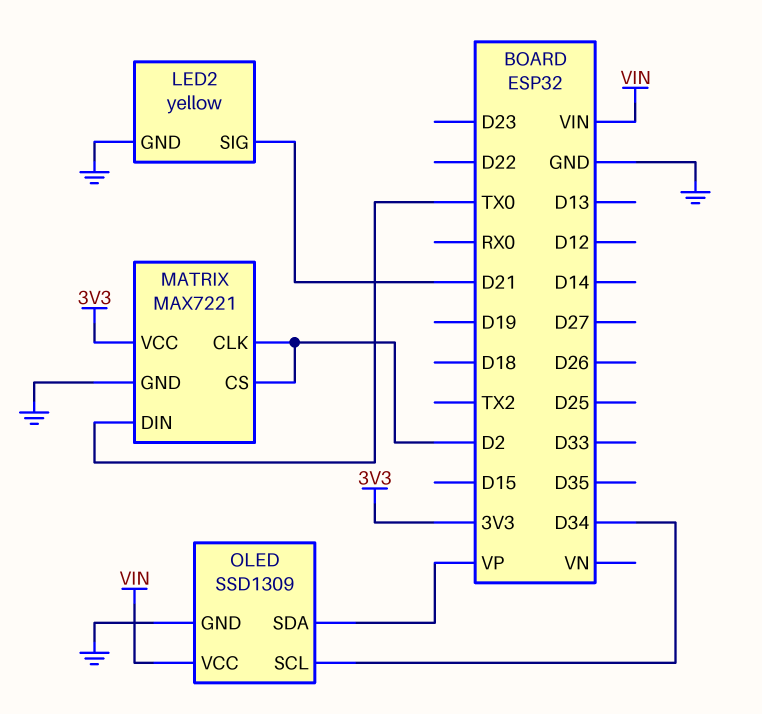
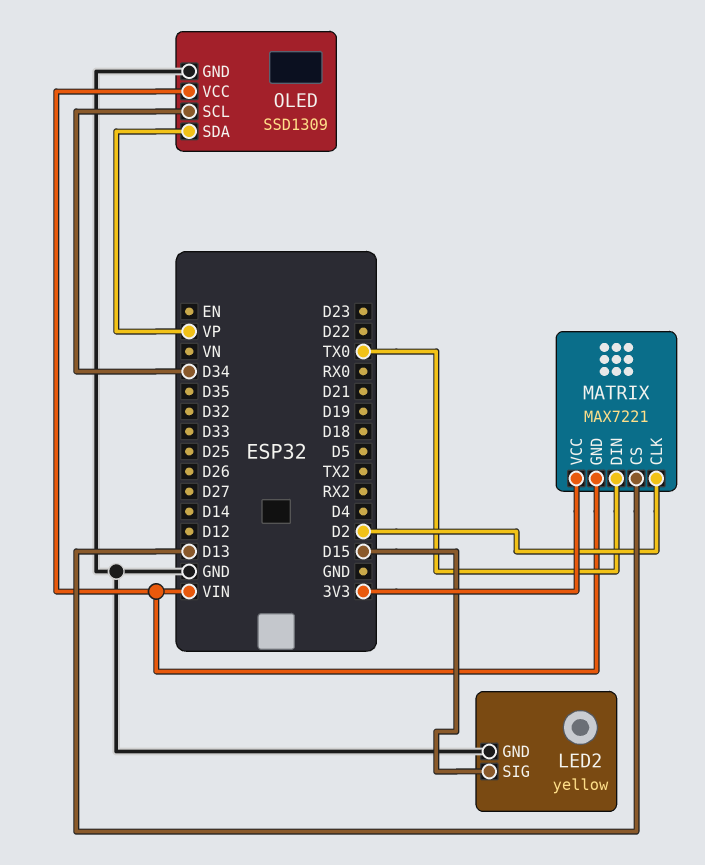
LED2 pin SIG: D21 -> D15
MATRIX pin CS: D2 -> D13
MATRIX pin GND: GND -> VIN

